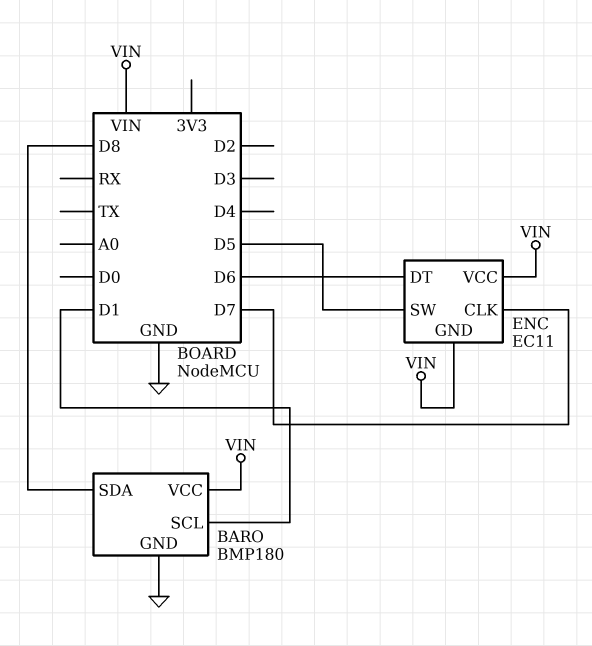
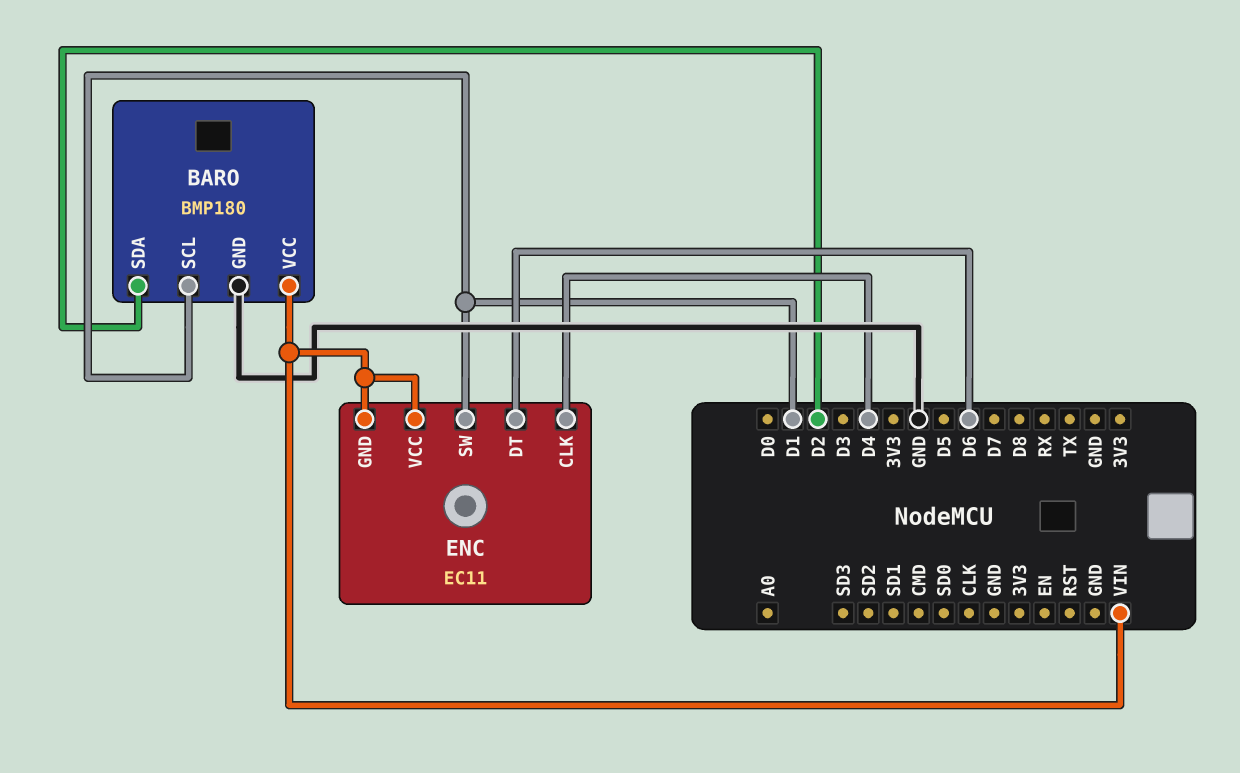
BARO pin SDA: D8 -> D2
ENC pin CLK: D7 -> D4
ENC pin SW: D5 -> D1

